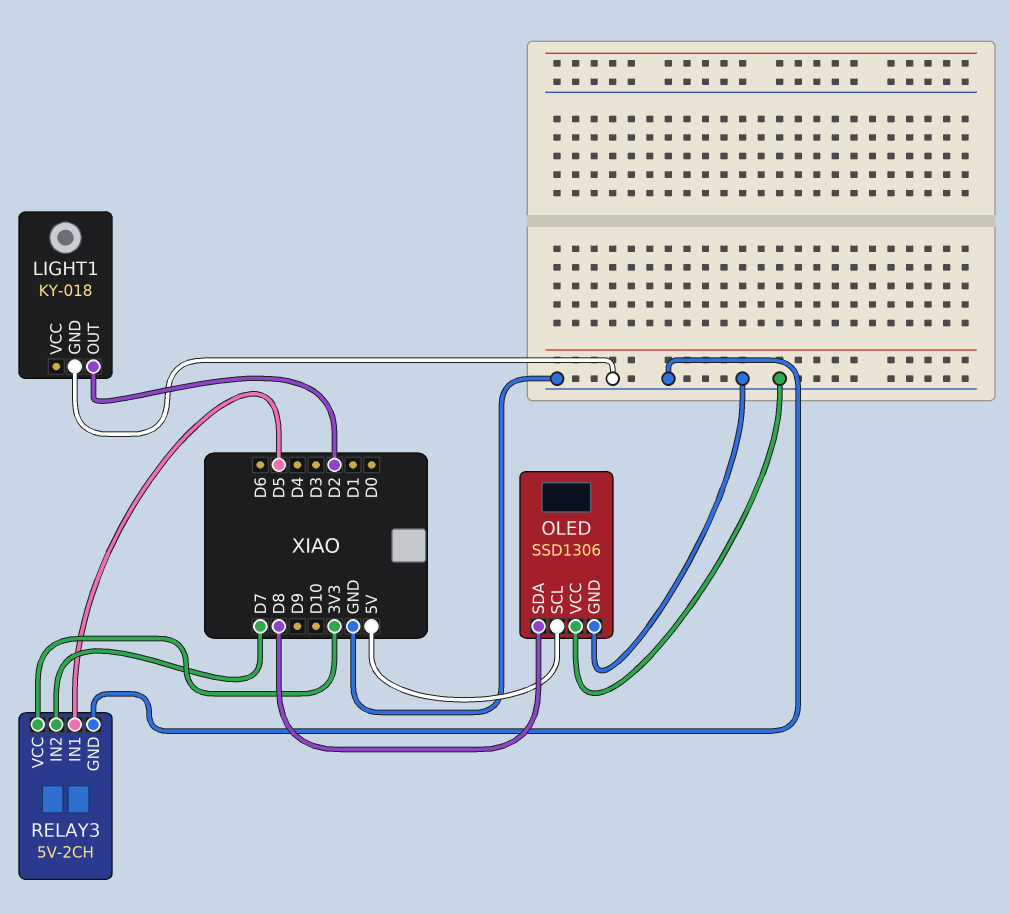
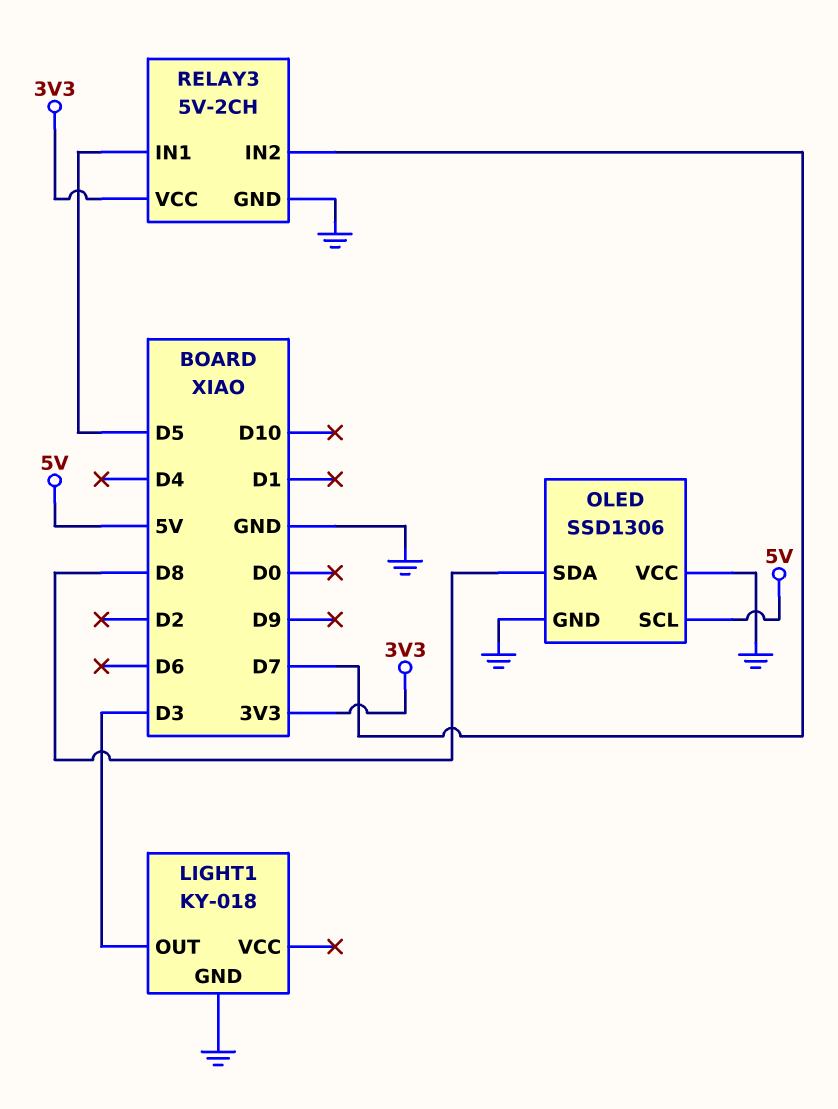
LIGHT1 pin OUT: D2 -> D3

